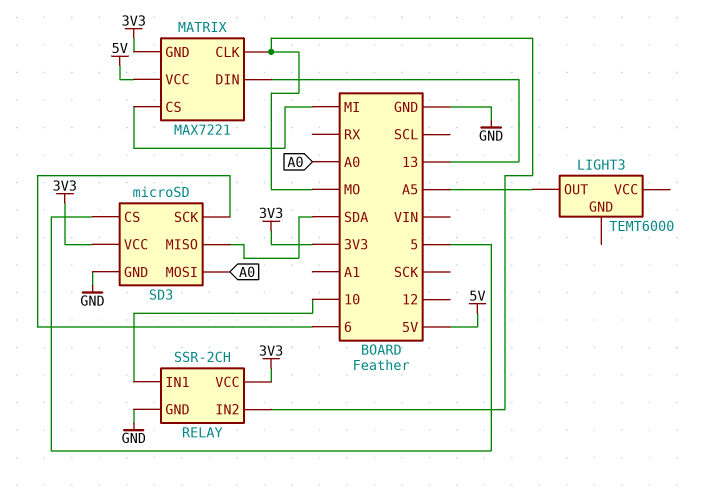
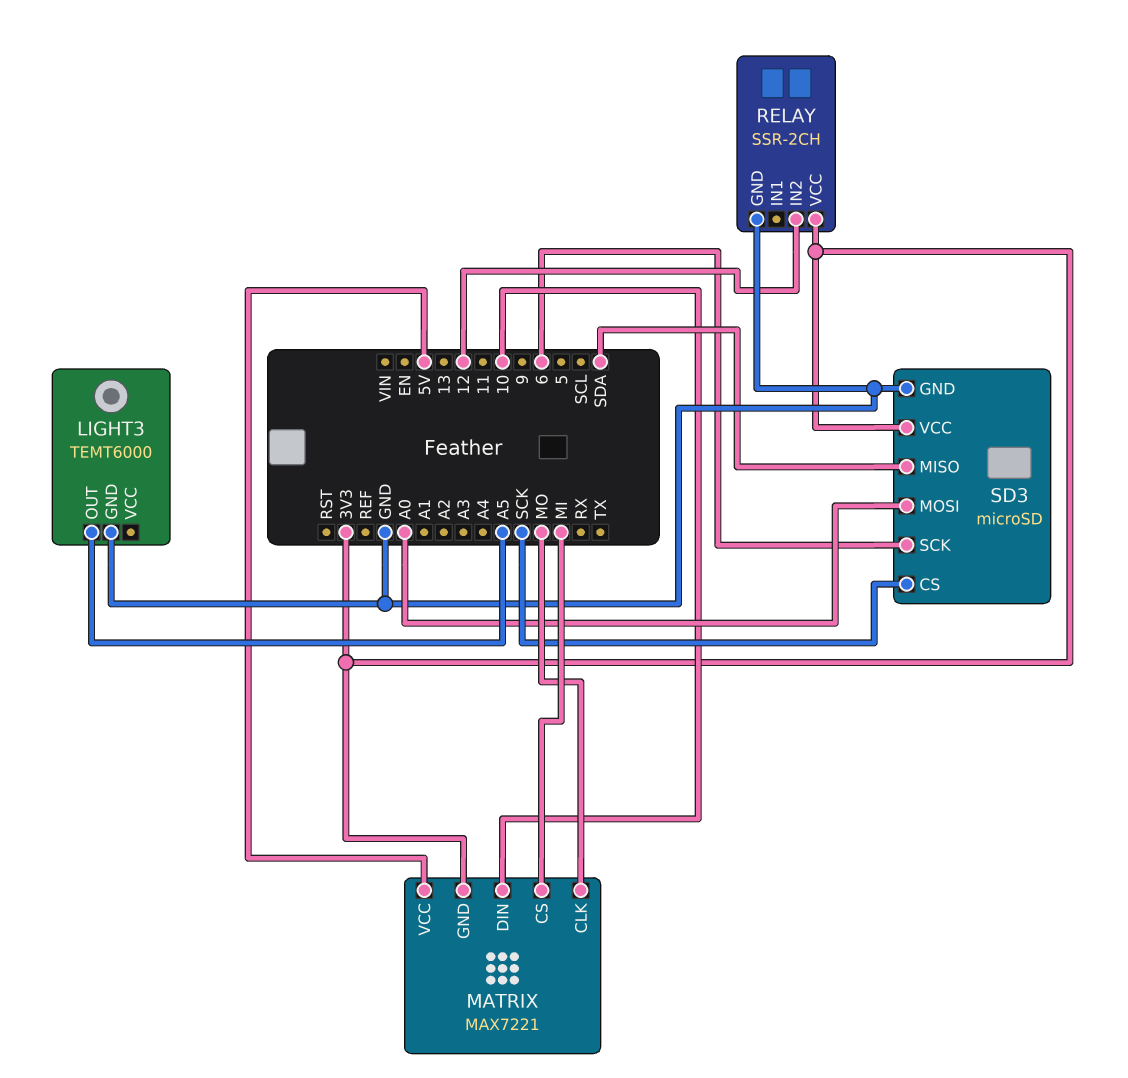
LIGHT3 pin GND: none -> GND
MATRIX pin DIN: 13 -> 10
RELAY pin IN1: 10 -> none
RELAY pin IN2: MO -> 12
SD3 pin CS: 5 -> SCK

